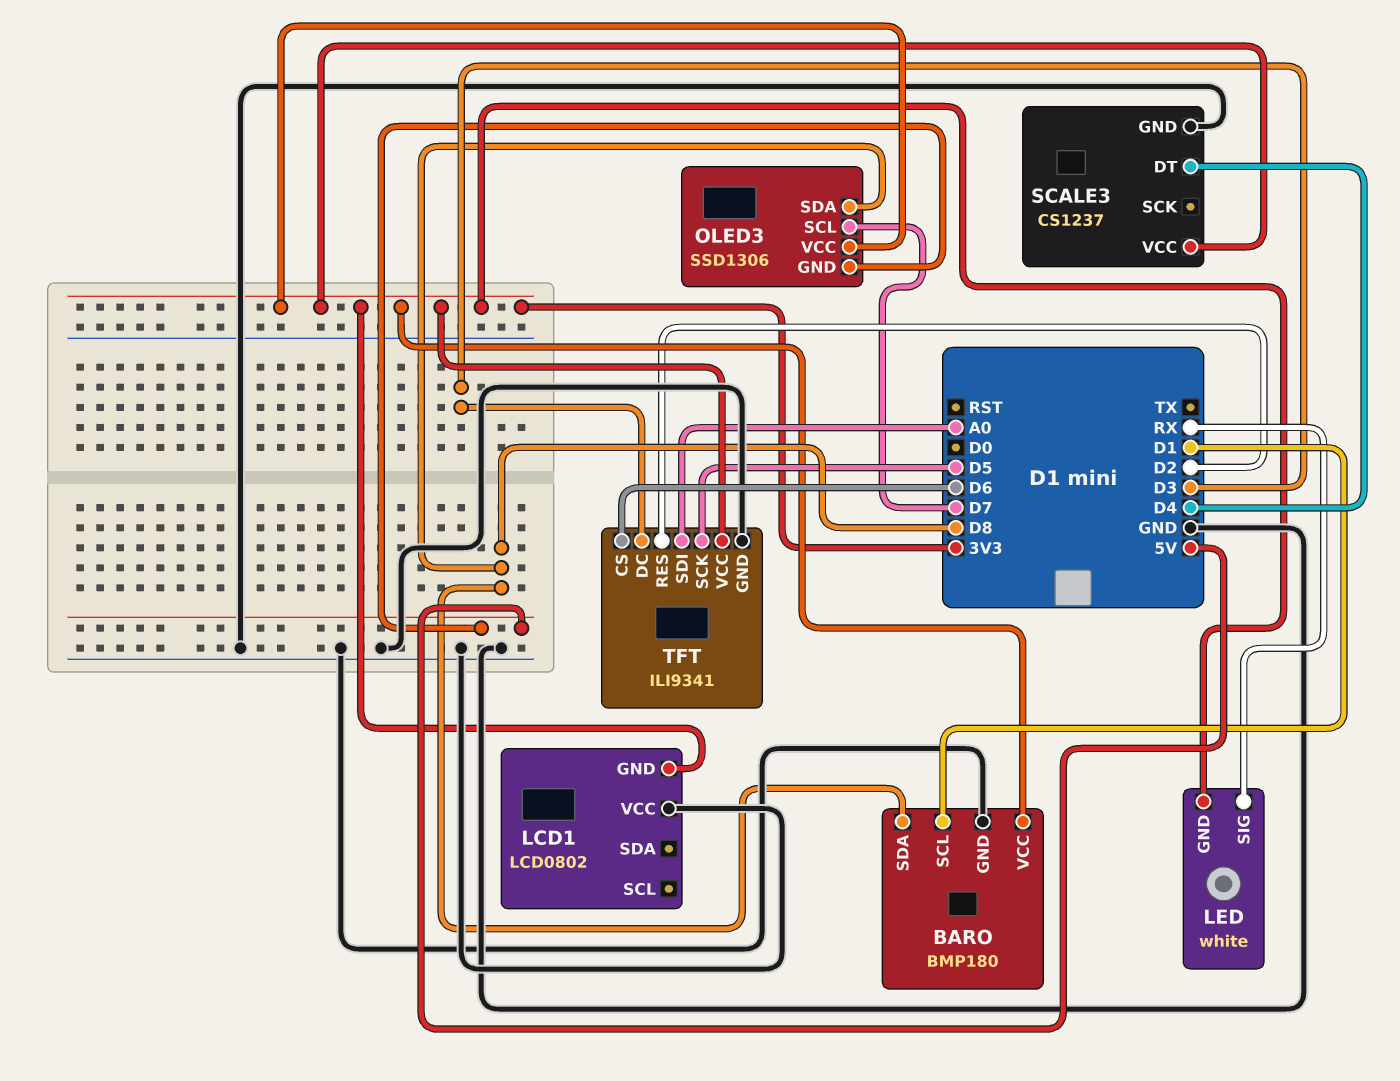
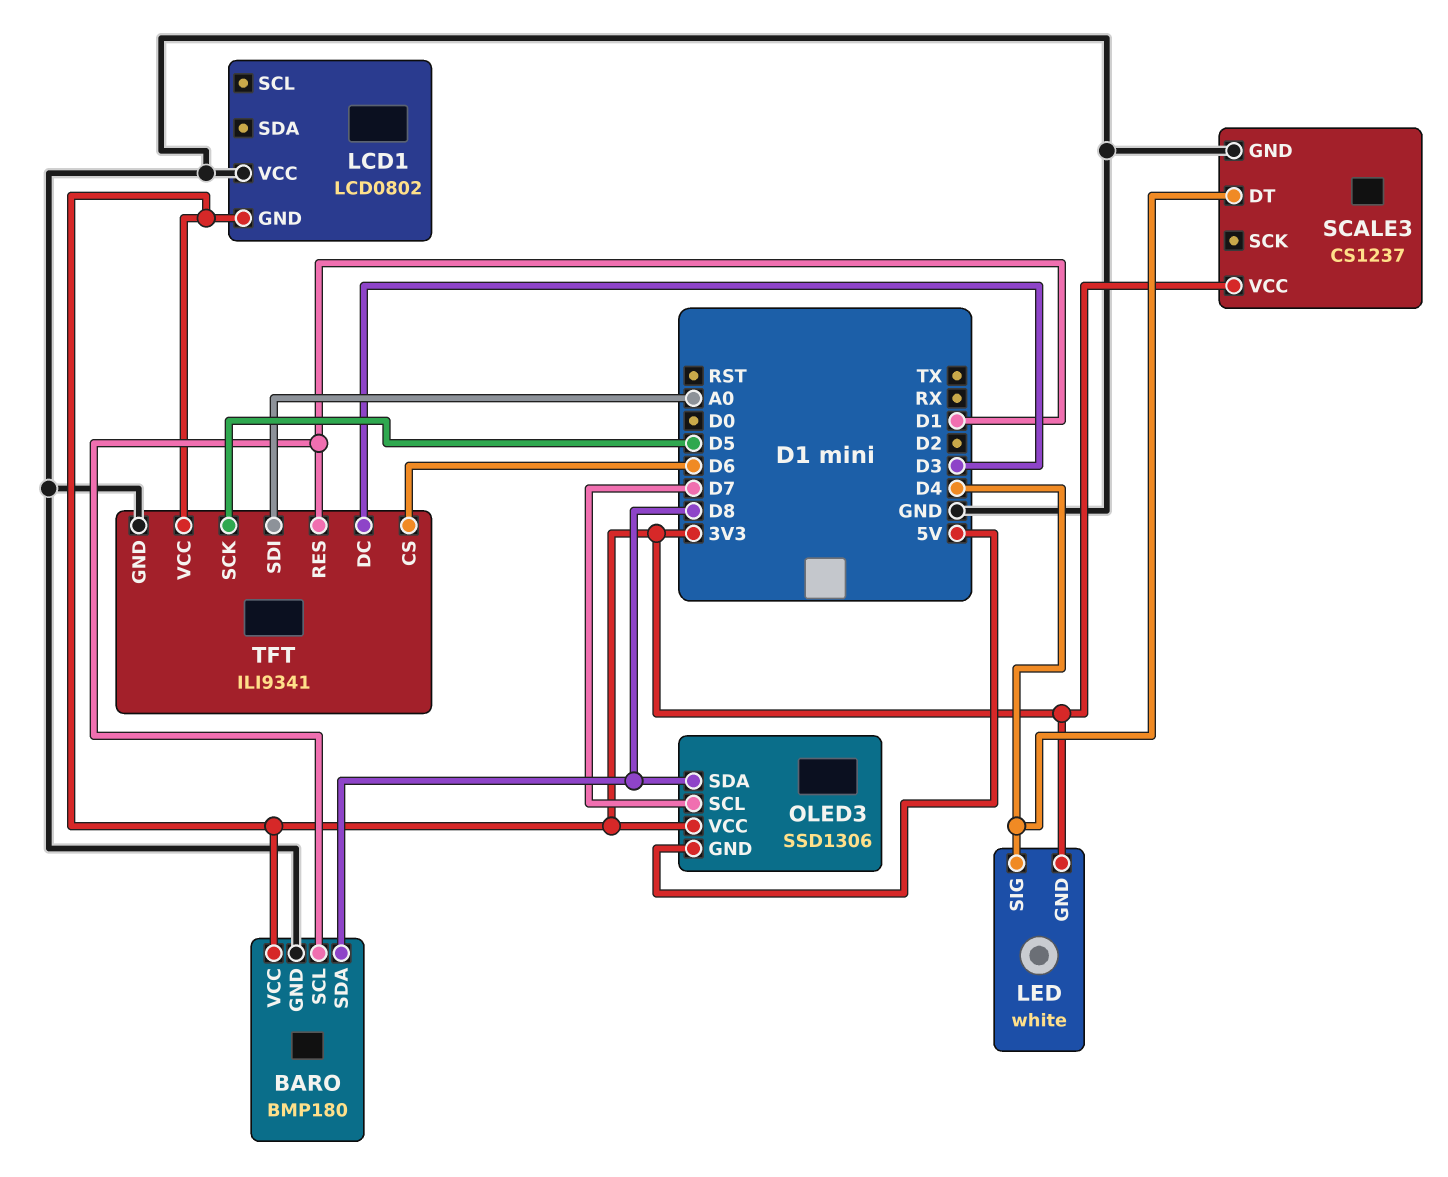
LED pin SIG: RX -> D4
TFT pin RES: D2 -> D1

